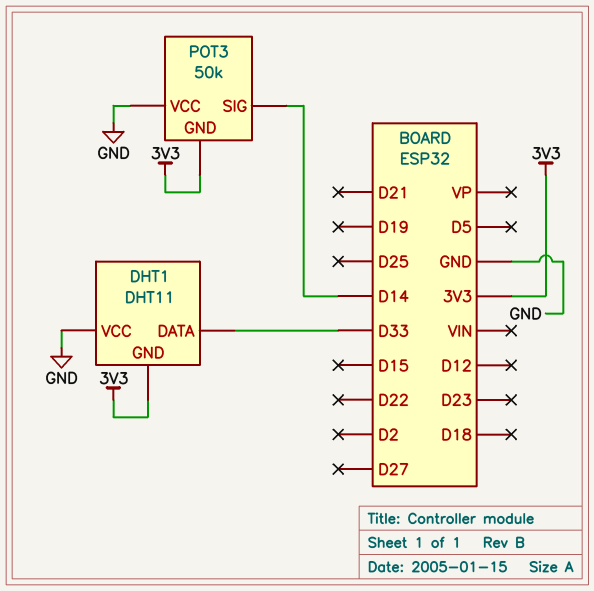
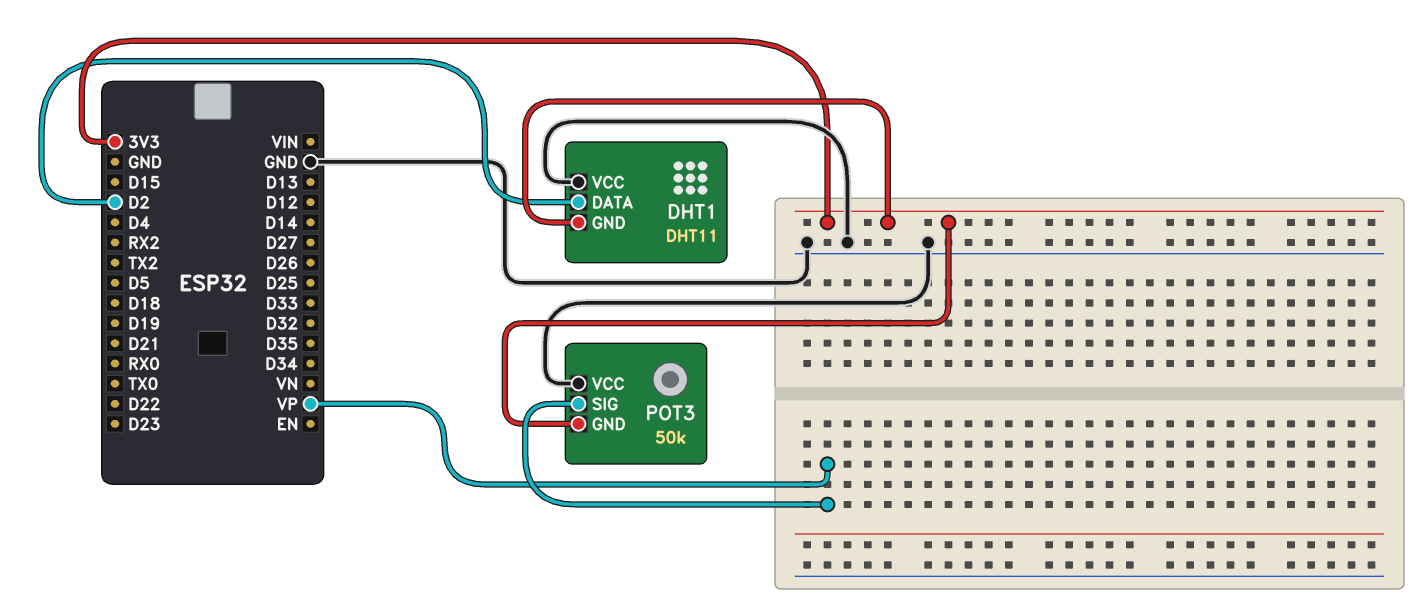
DHT1 pin DATA: D33 -> D2
POT3 pin SIG: D14 -> VP

